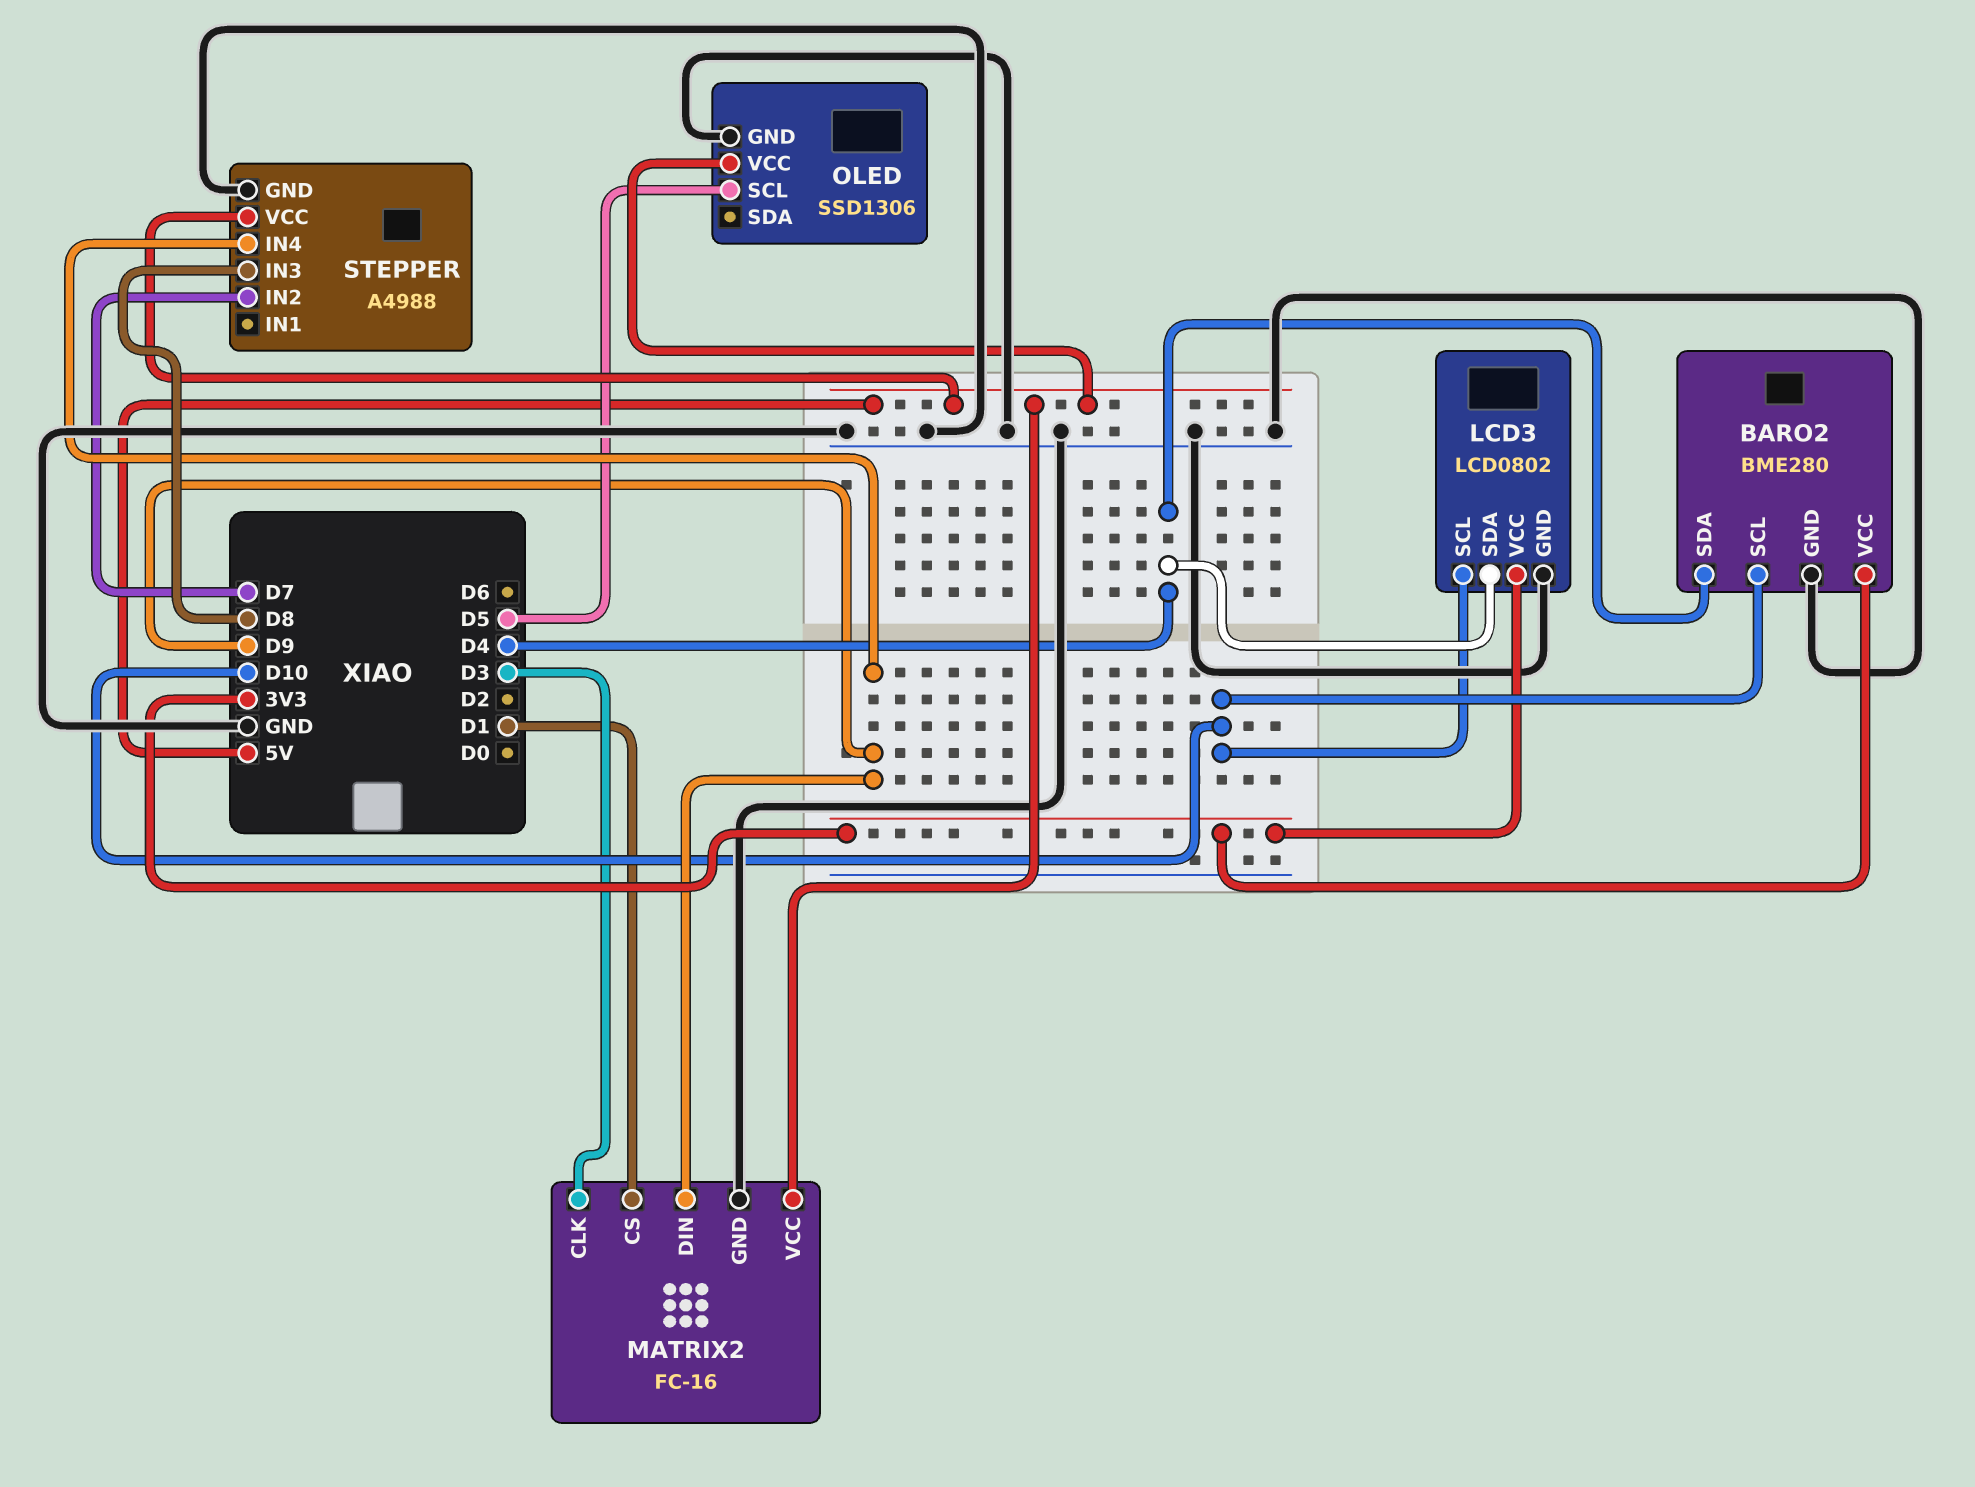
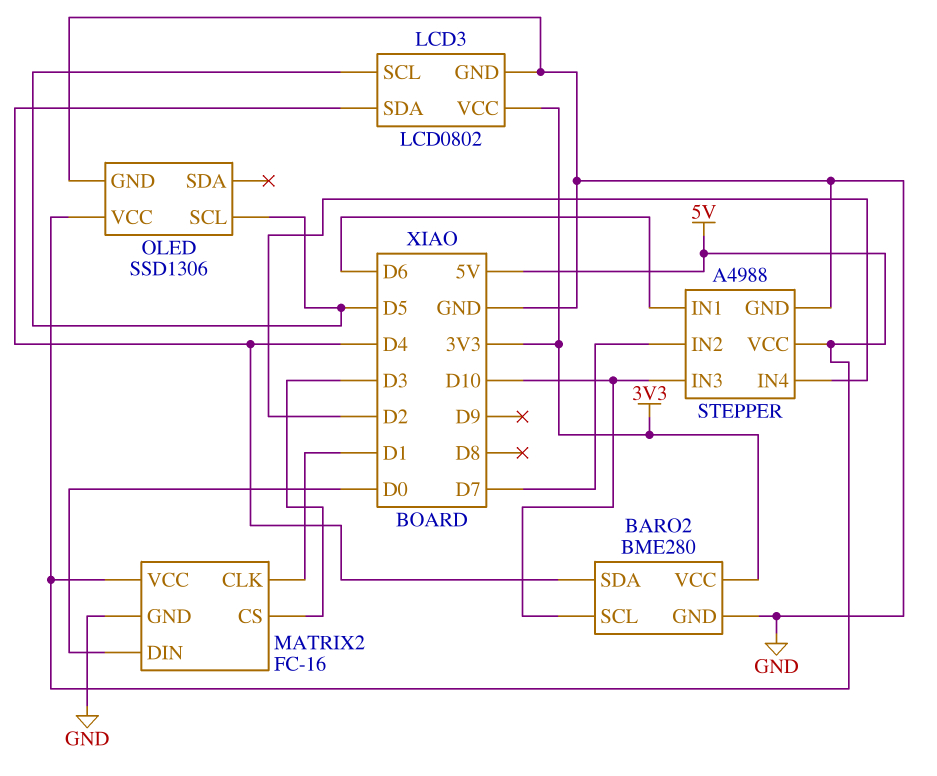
LCD3 pin SCL: D10 -> D5
MATRIX2 pin CLK: D3 -> D1
MATRIX2 pin CS: D1 -> D3
MATRIX2 pin DIN: D9 -> D0
STEPPER pin IN1: none -> D6
STEPPER pin IN3: D8 -> D10
STEPPER pin IN4: D9 -> D2

